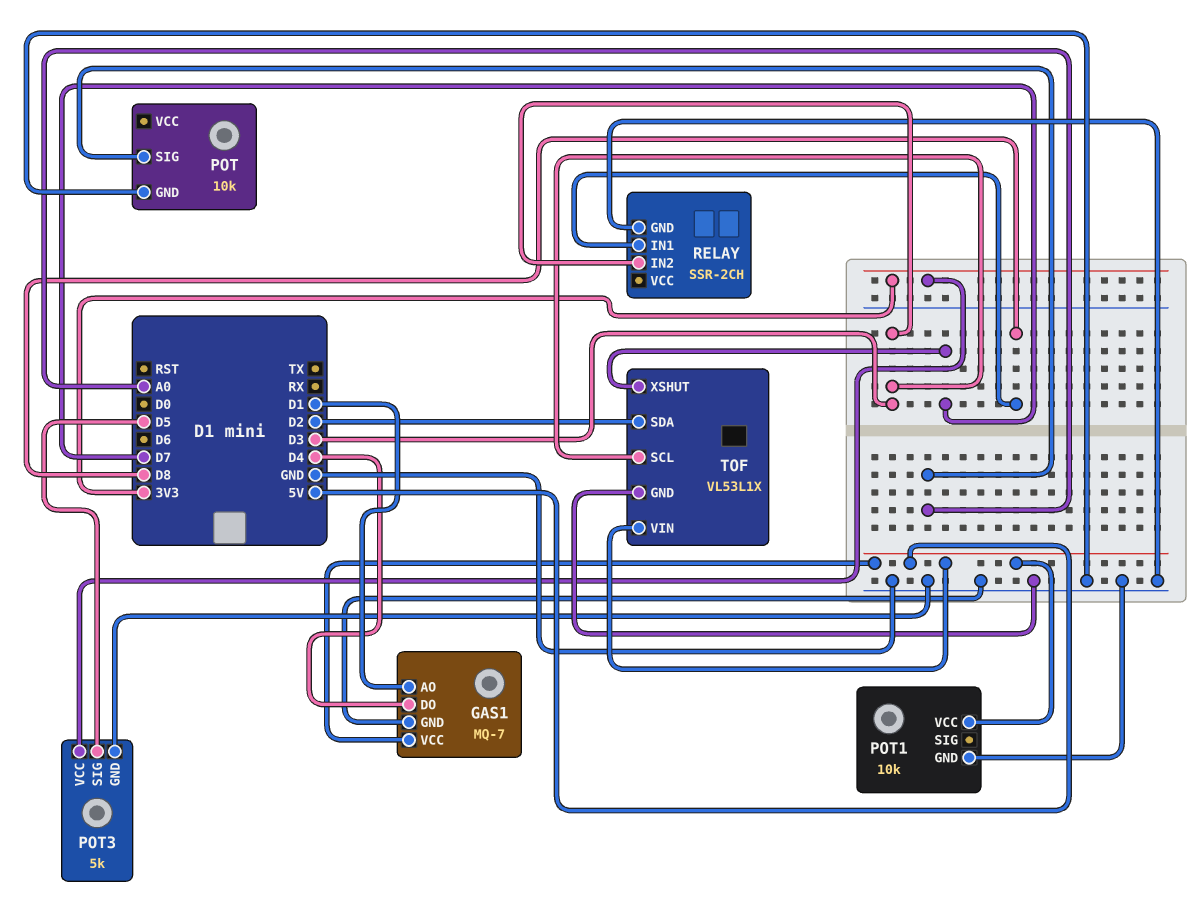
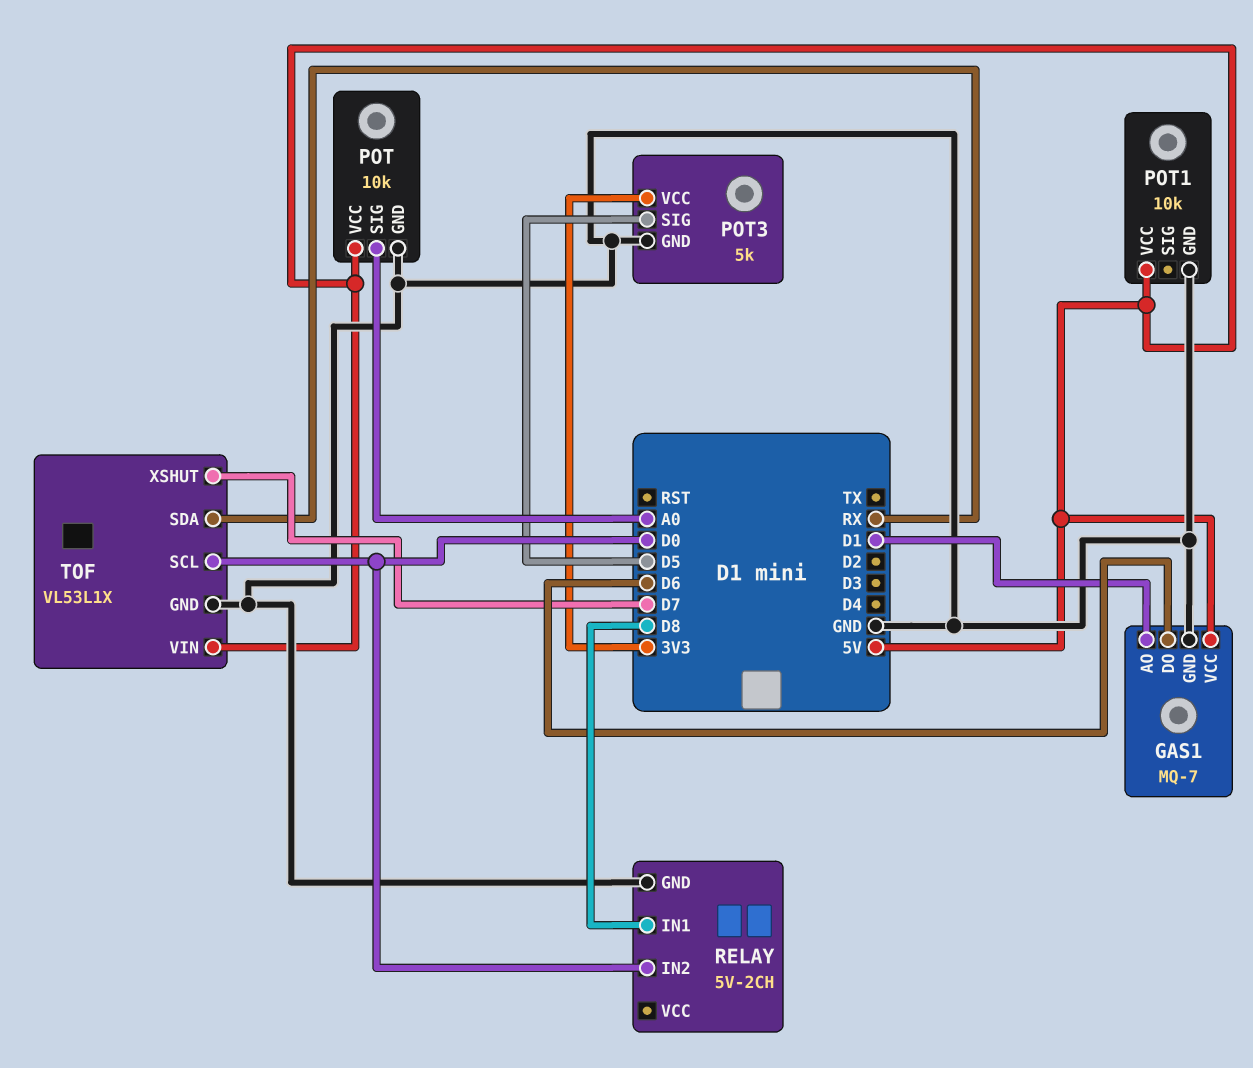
GAS1 pin DO: D4 -> D6
POT pin VCC: none -> 5V
RELAY: SSR-2CH -> 5V-2CH
RELAY pin IN2: D3 -> D0
TOF pin SCL: D3 -> D0
TOF pin SDA: D2 -> RX

